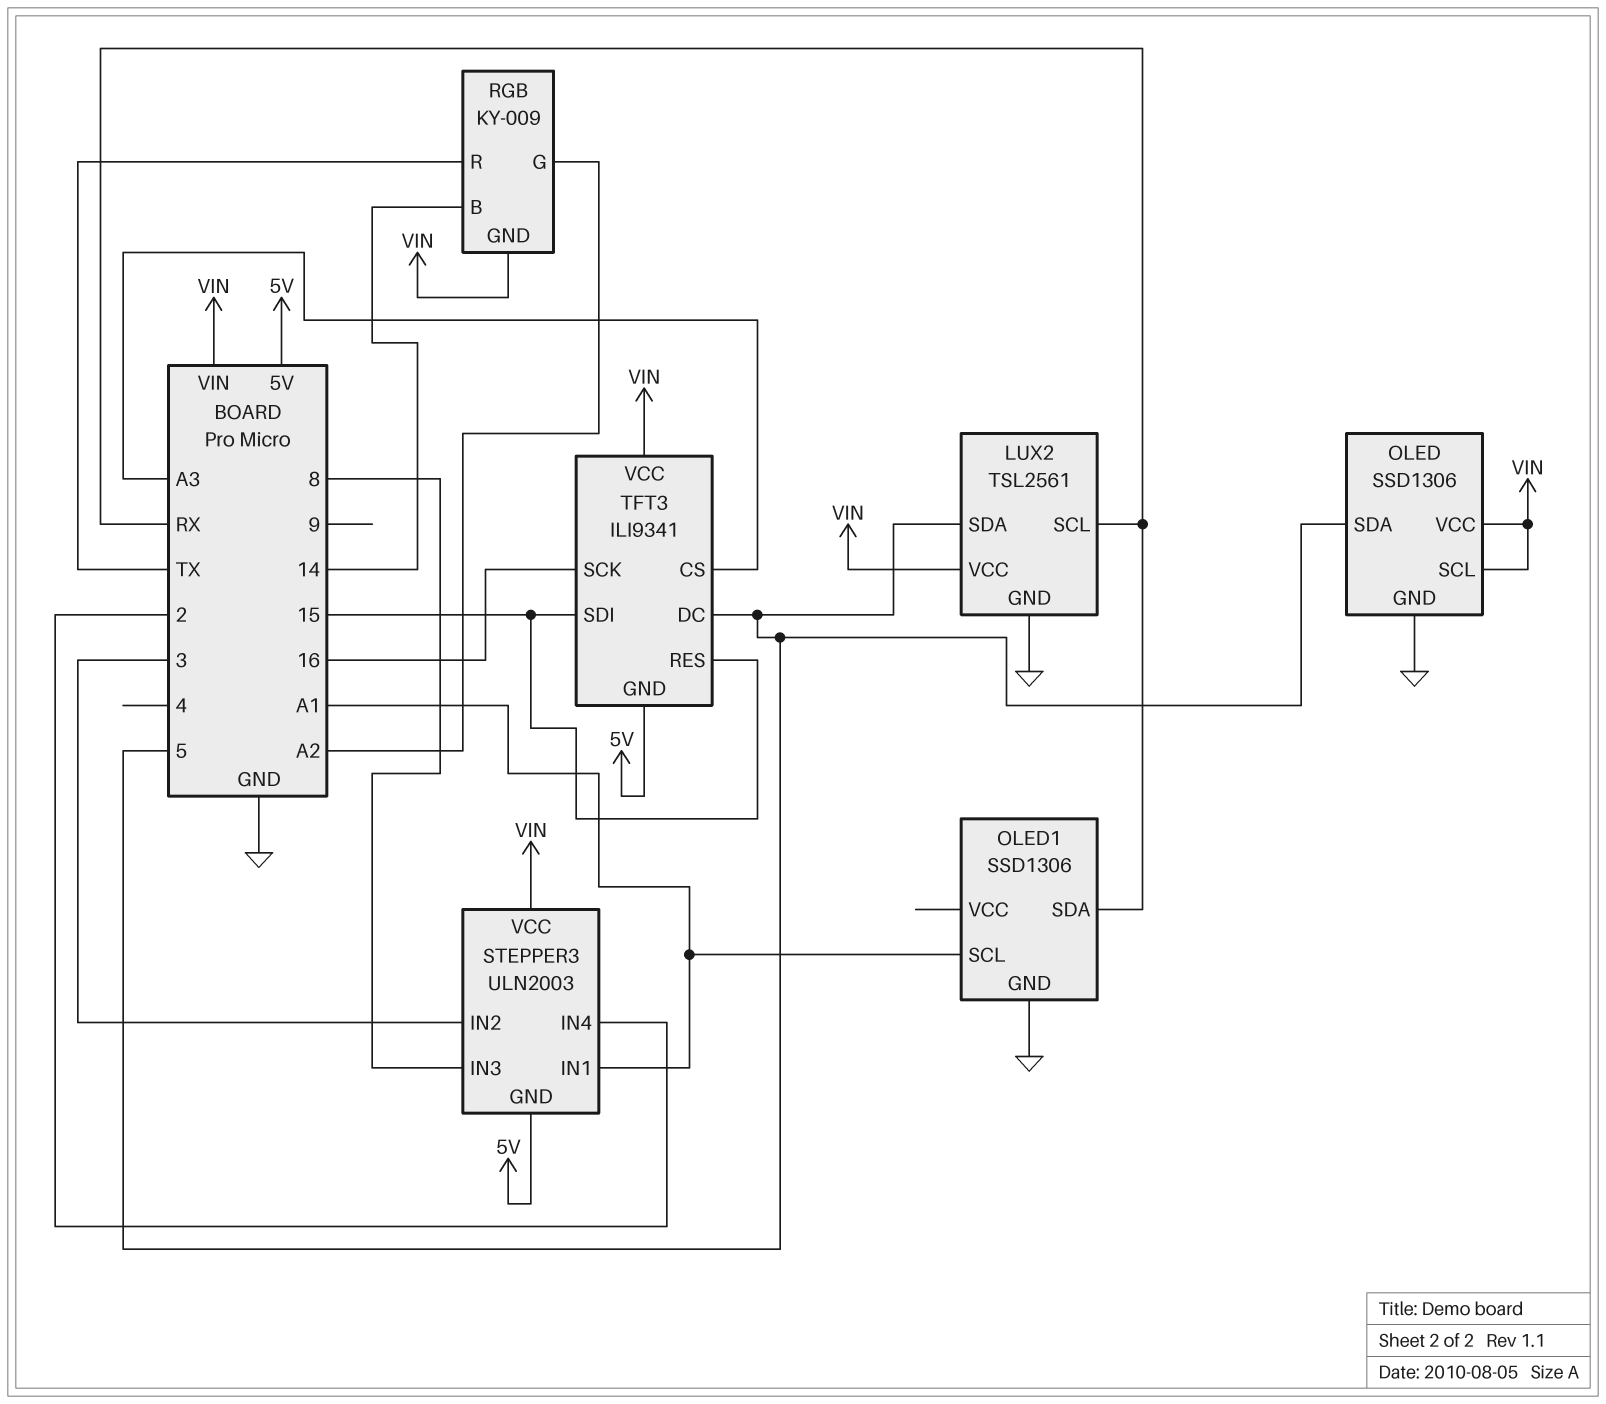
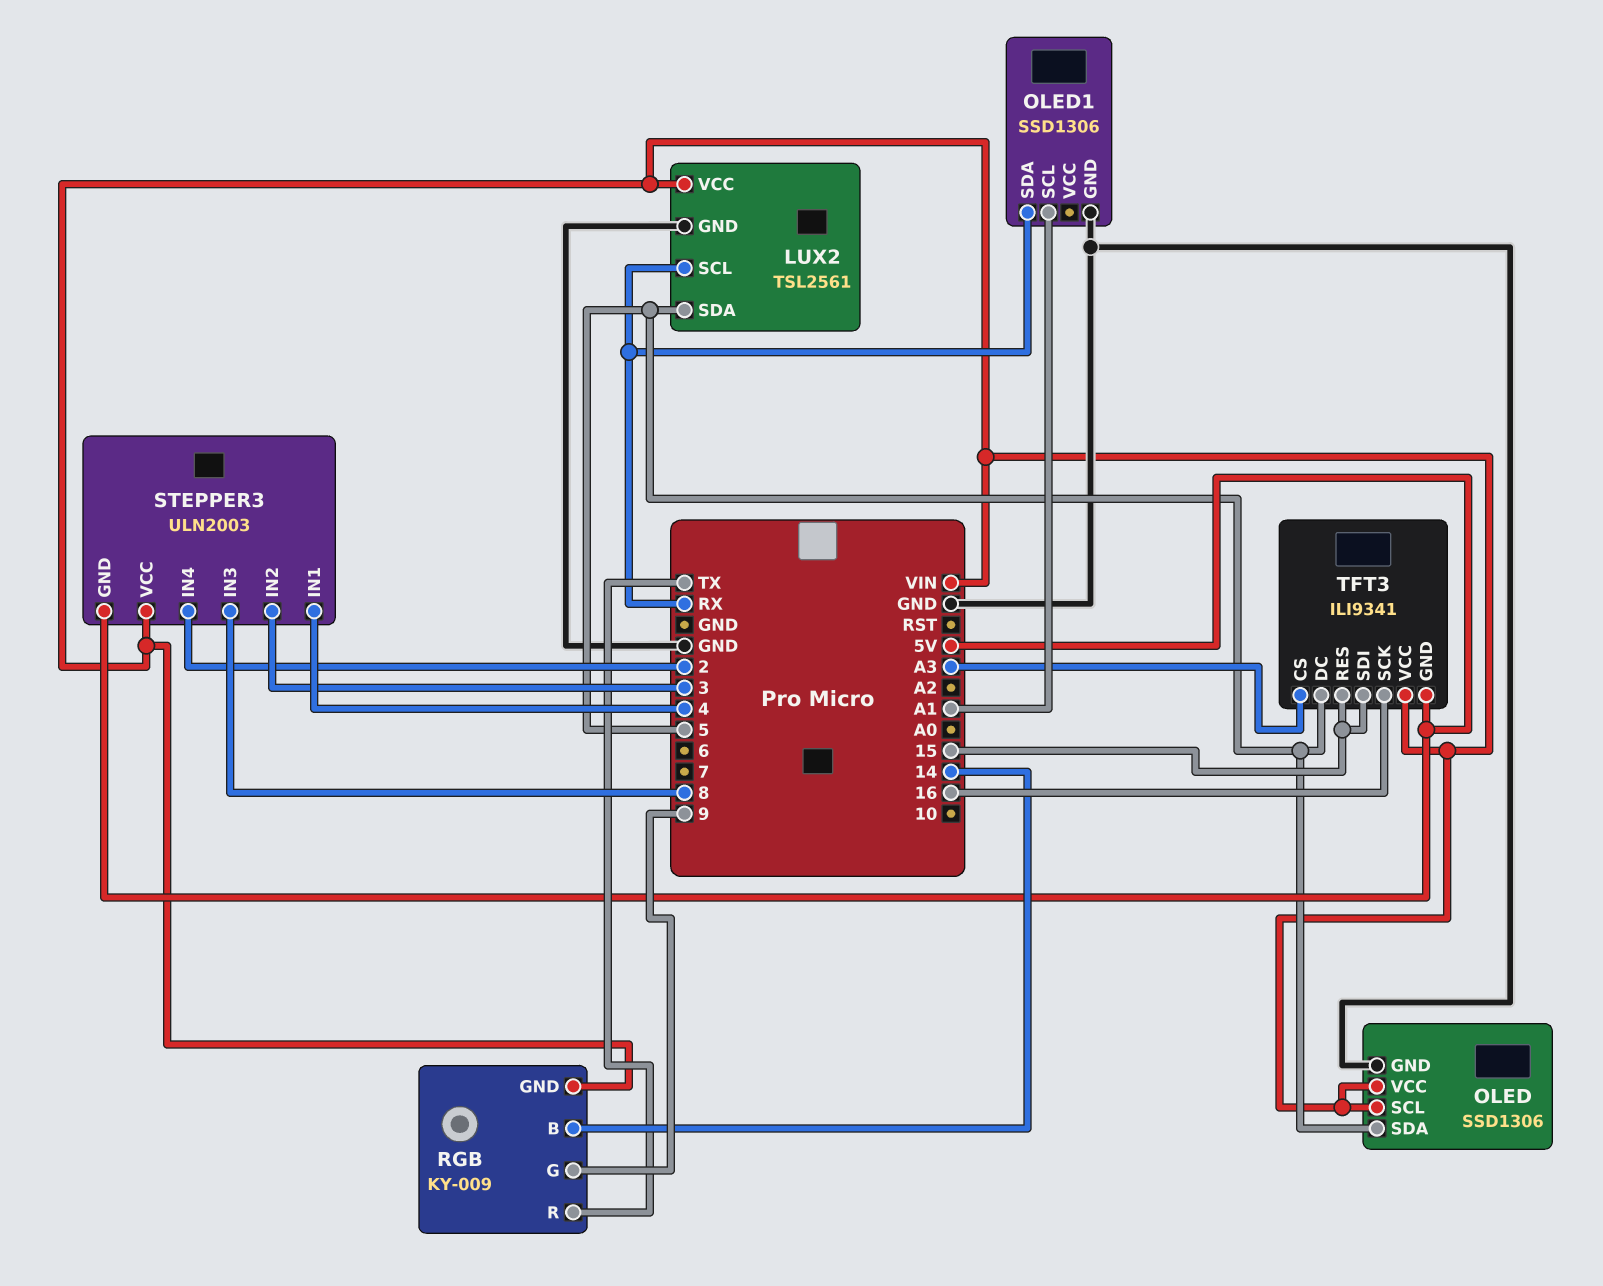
RGB pin G: A2 -> 9
STEPPER3 pin IN1: A1 -> 4

